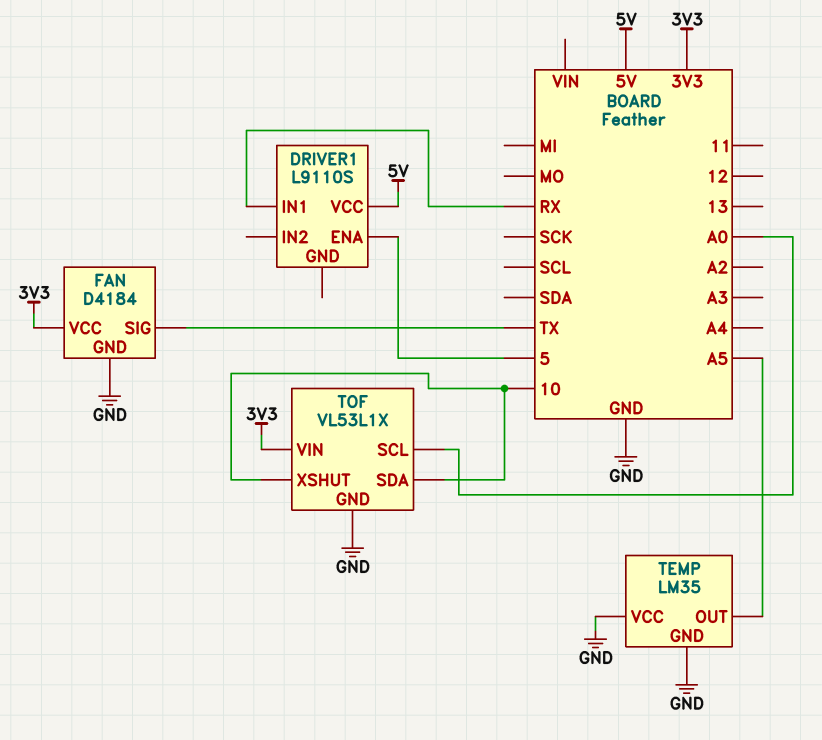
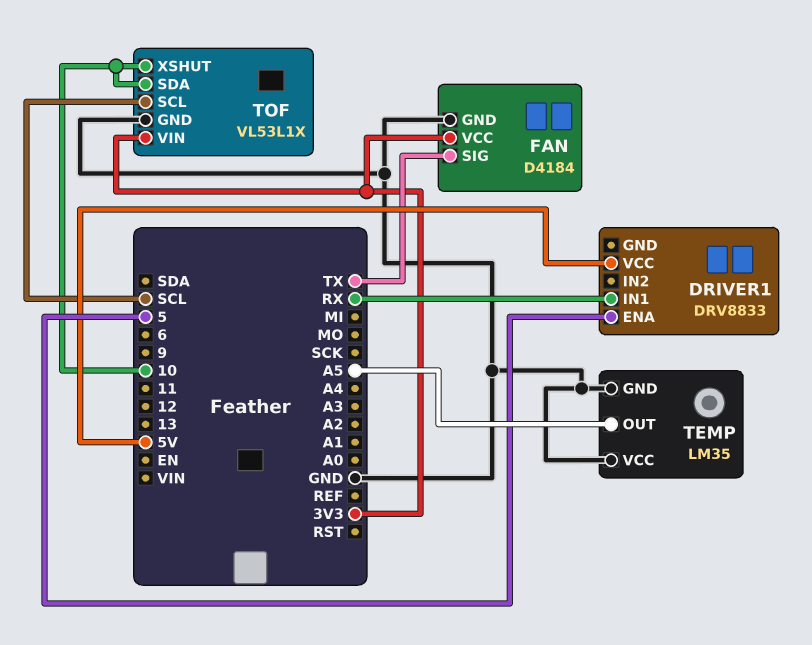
DRIVER1: L9110S -> DRV8833
TOF pin SCL: A0 -> SCL

